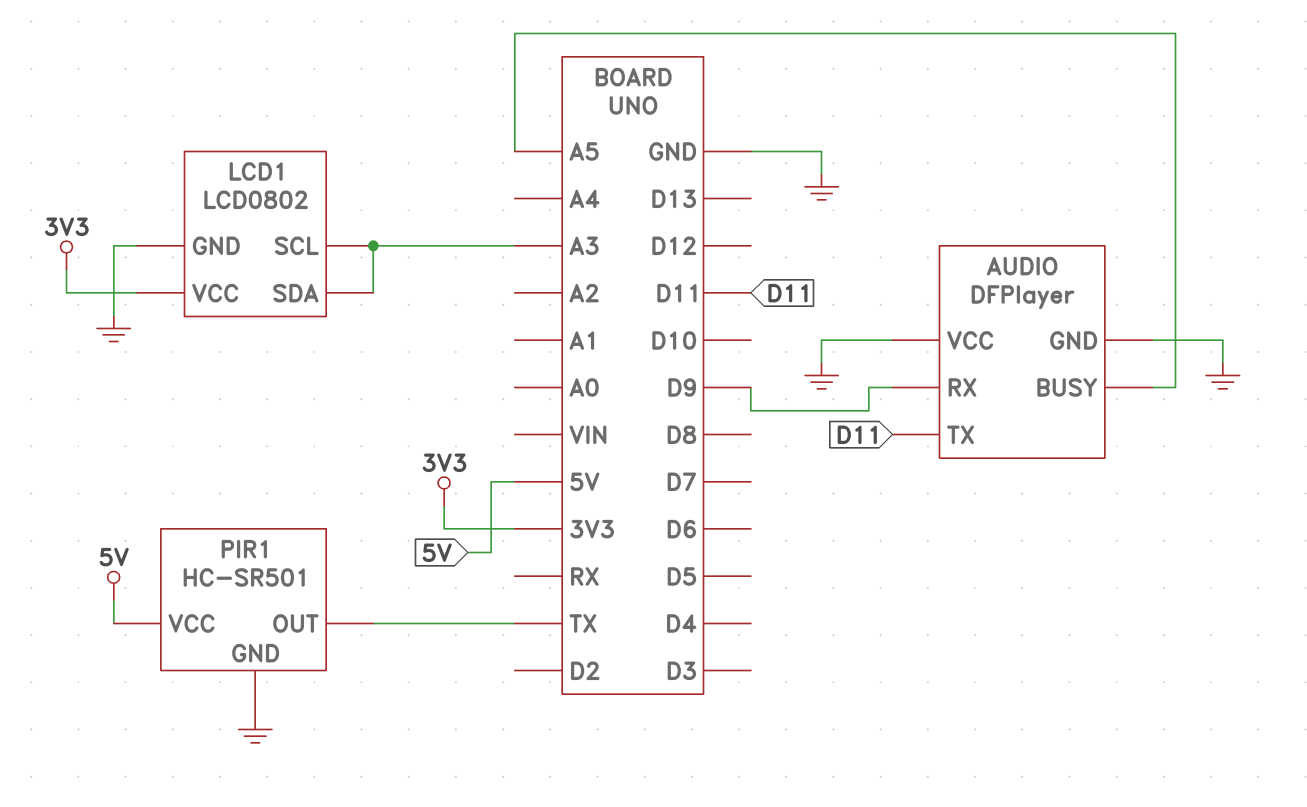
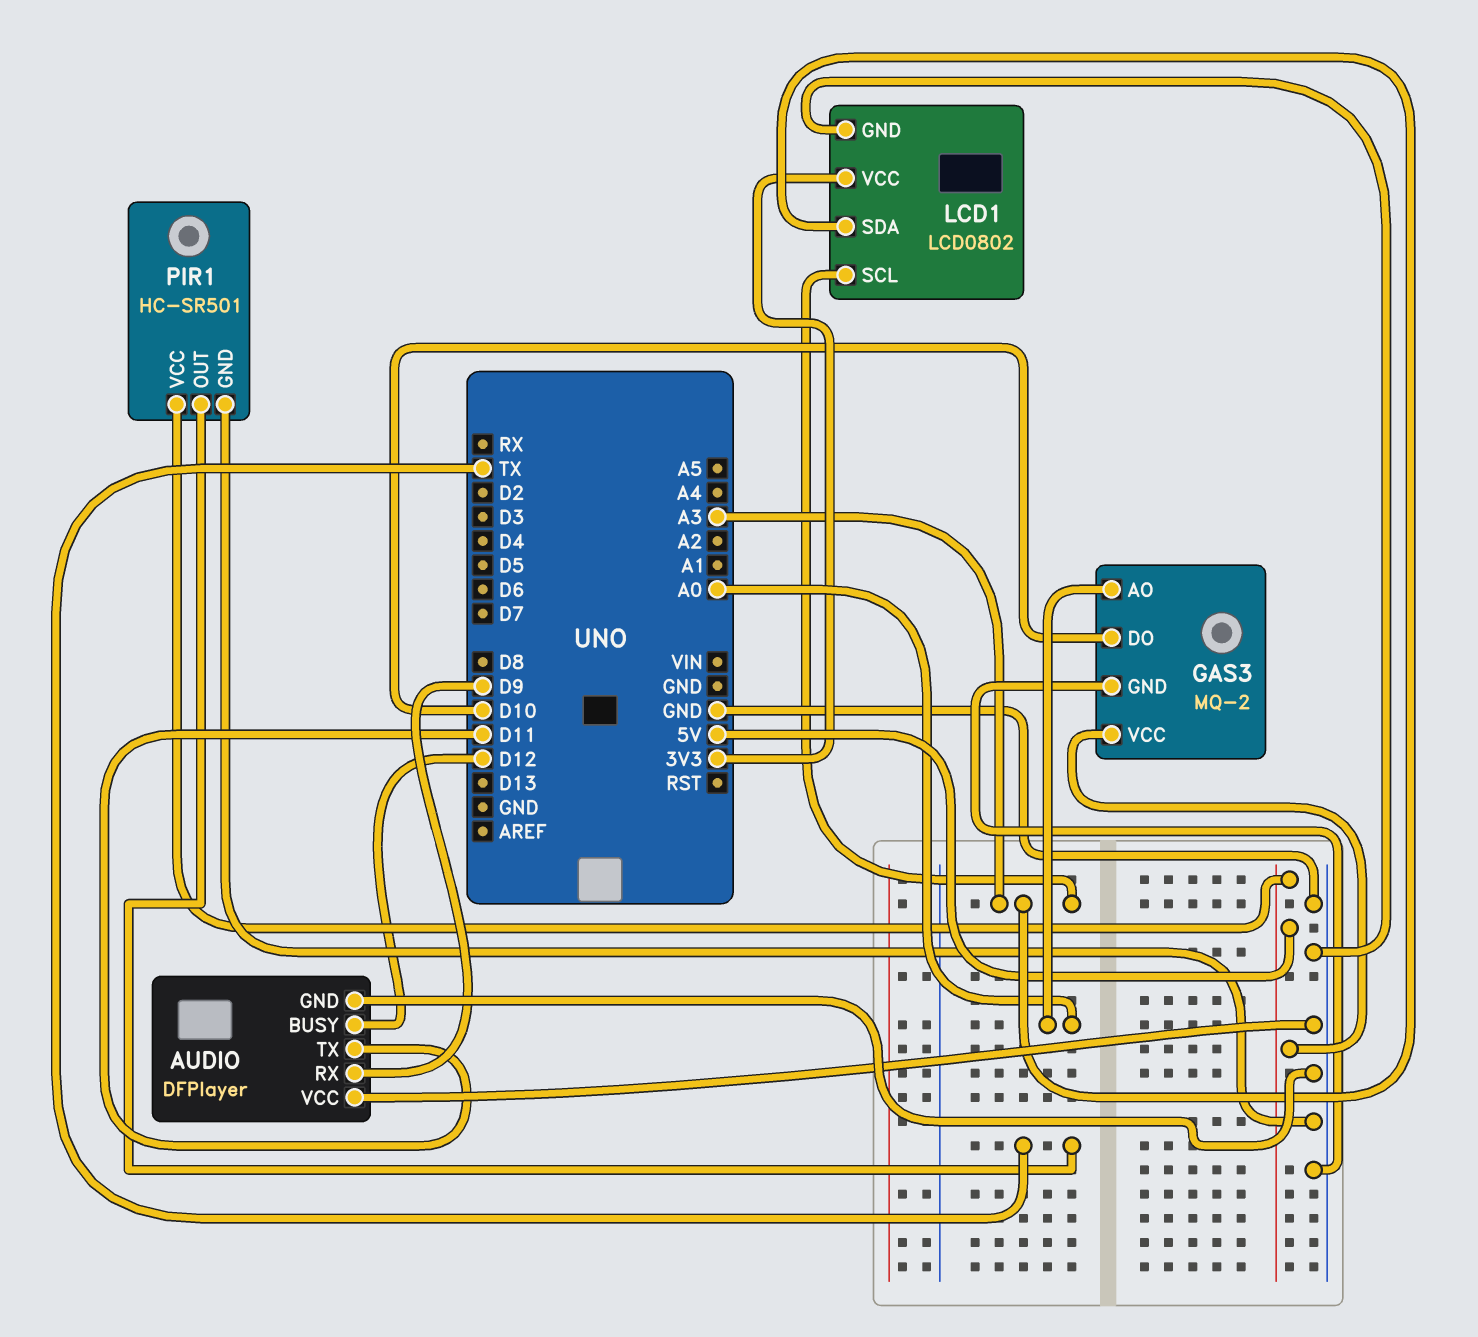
AUDIO pin BUSY: A5 -> D12
GAS3: none -> MQ-2
GAS3 pin AO: none -> A0
GAS3 pin DO: none -> D10
GAS3 pin GND: none -> GND
GAS3 pin VCC: none -> 5V

